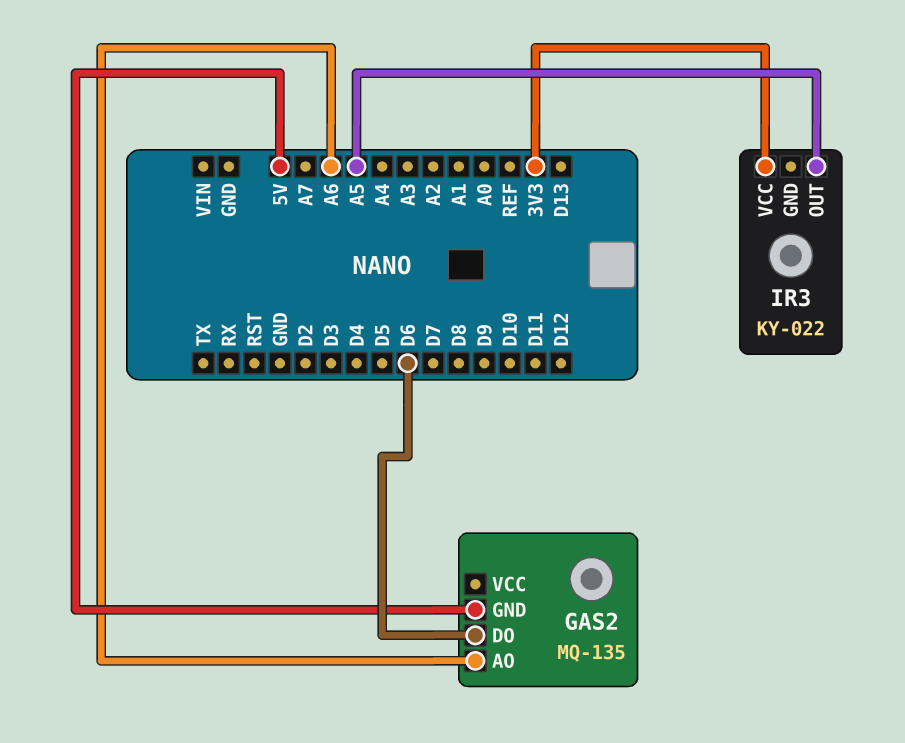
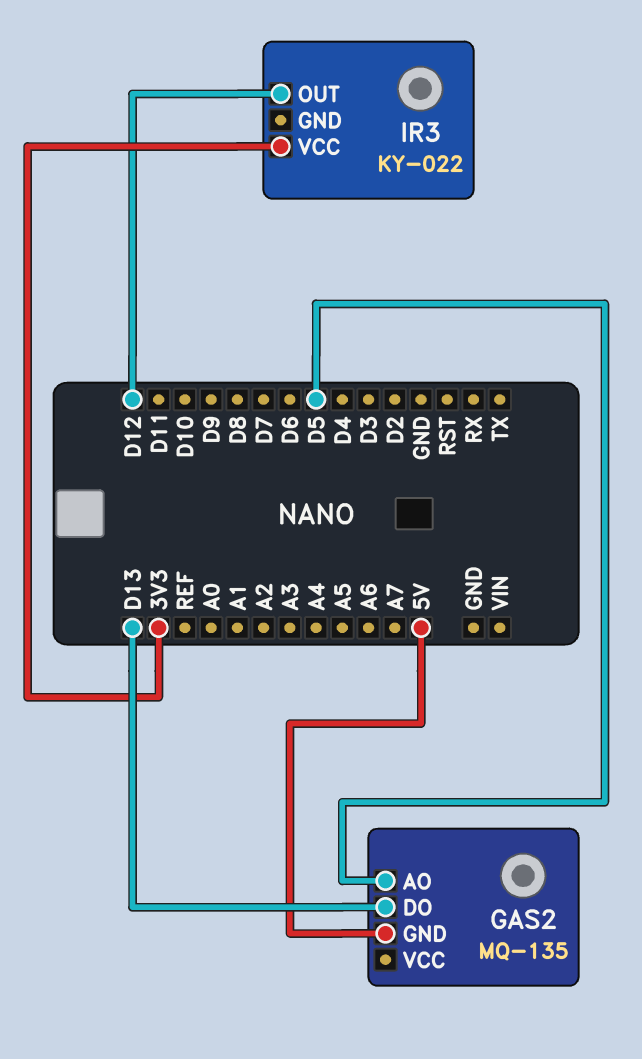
GAS2 pin AO: A6 -> D5
GAS2 pin DO: D6 -> D13
IR3 pin OUT: A5 -> D12

